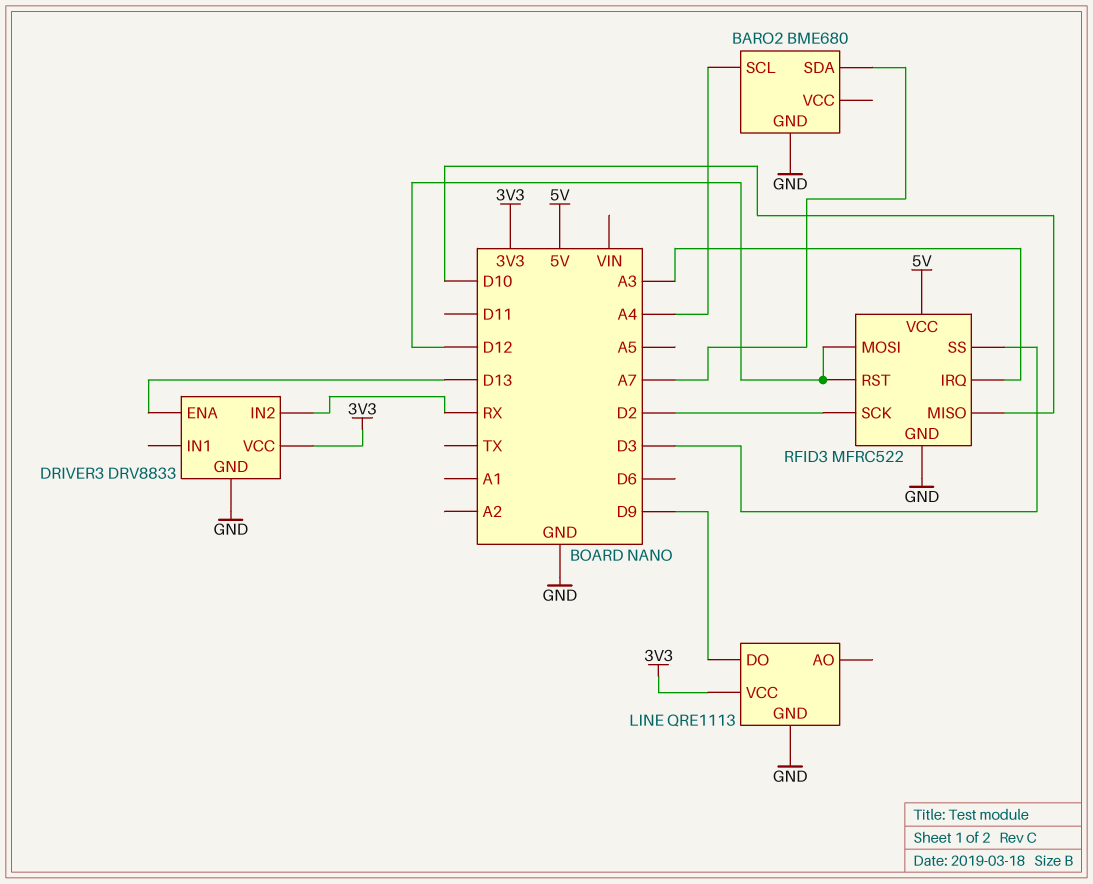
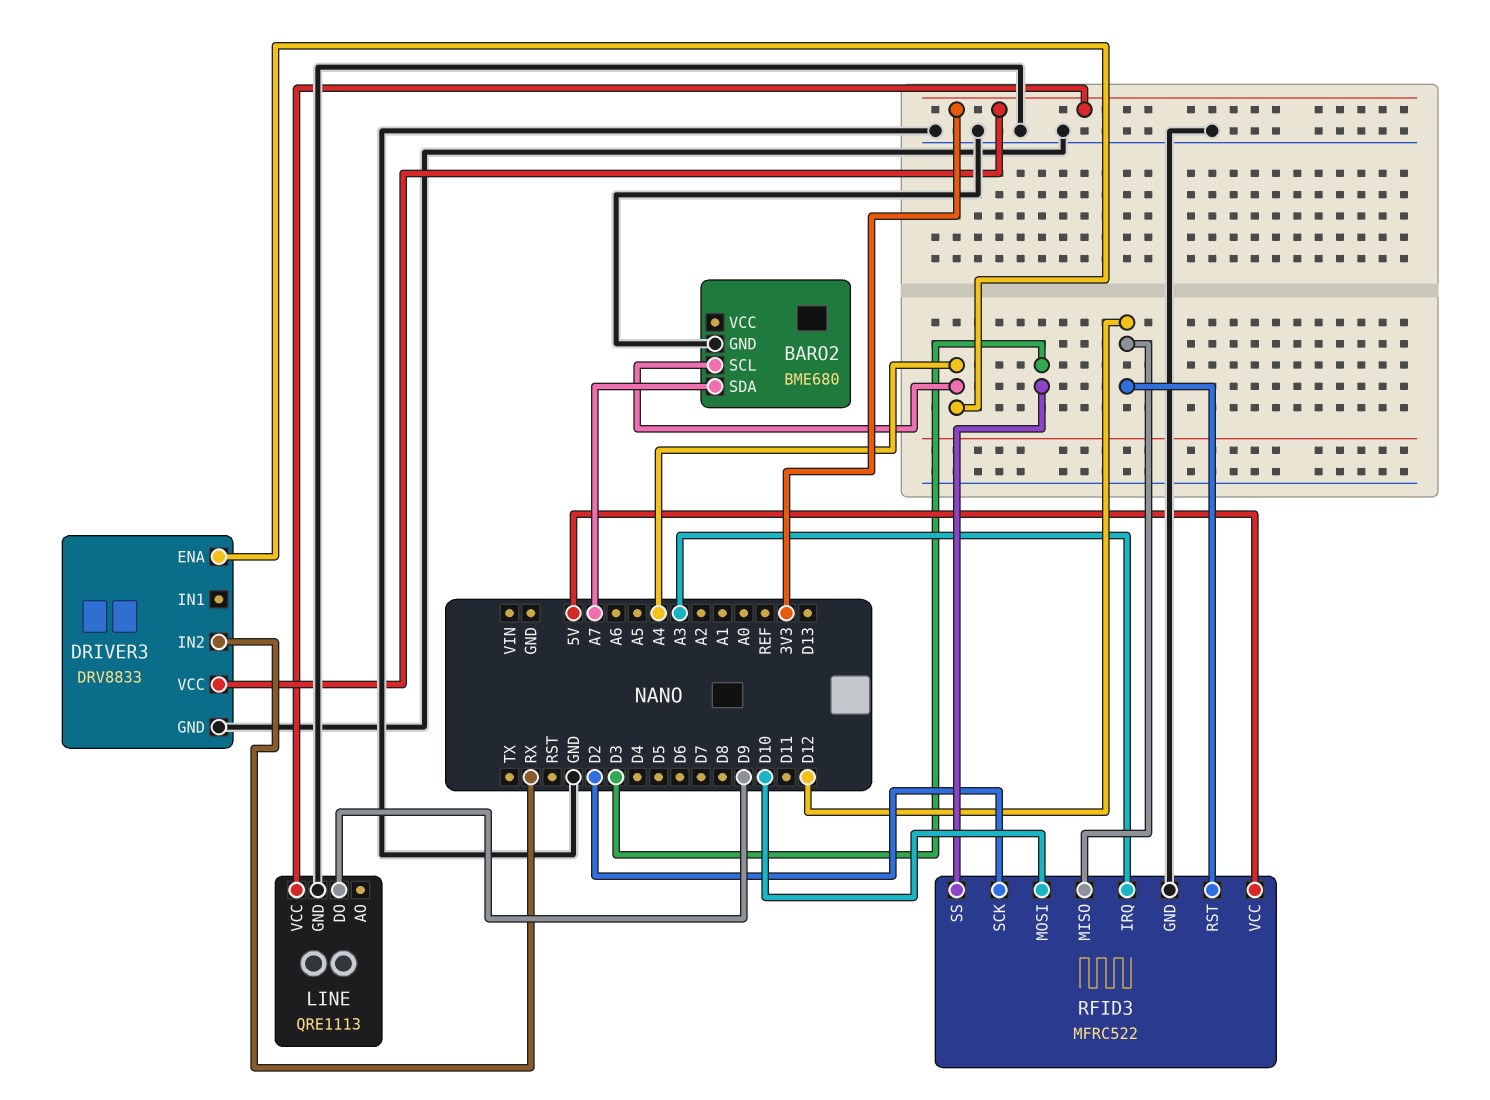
DRIVER3 pin ENA: D13 -> A4
RFID3 pin MISO: D10 -> D12
RFID3 pin MOSI: D12 -> D10

